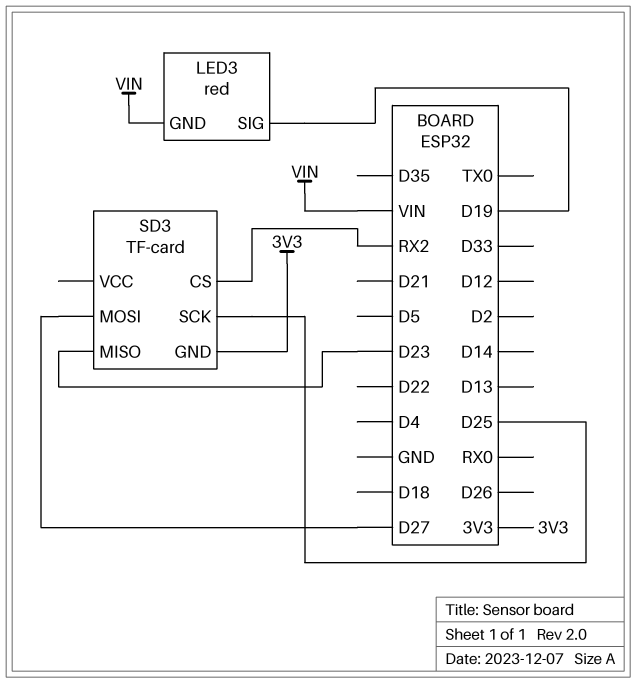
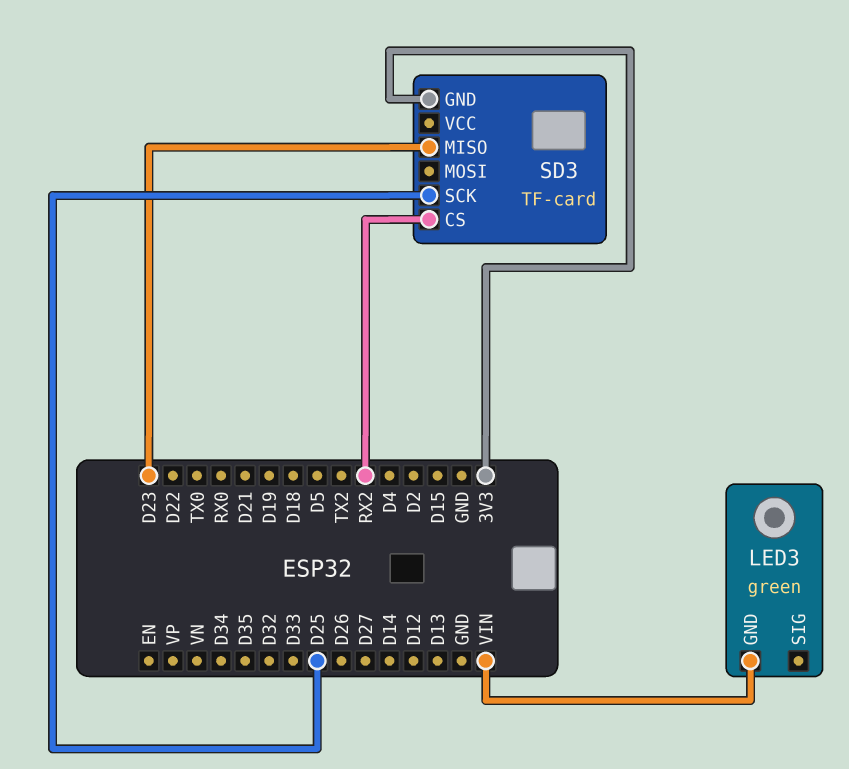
LED3: red -> green
LED3 pin SIG: D19 -> none
SD3 pin MOSI: D27 -> none

